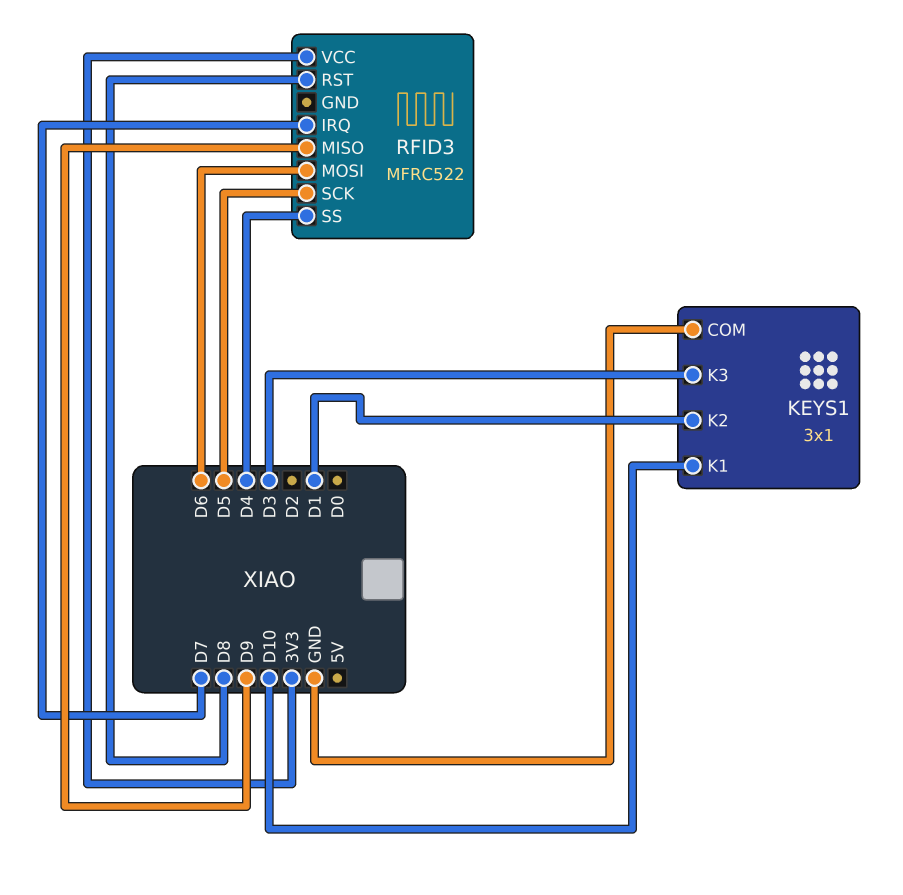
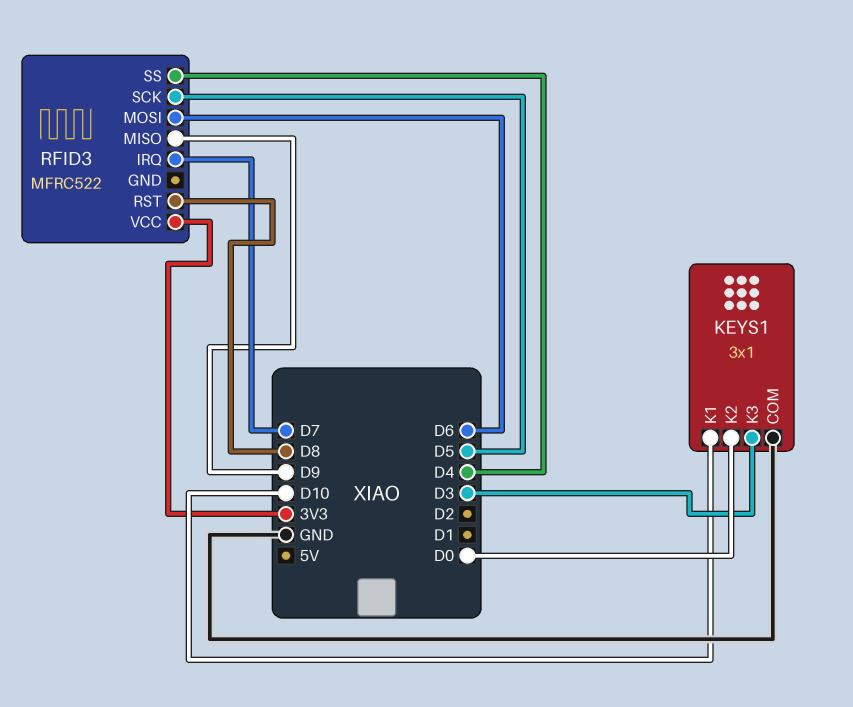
KEYS1 pin K2: D1 -> D0

